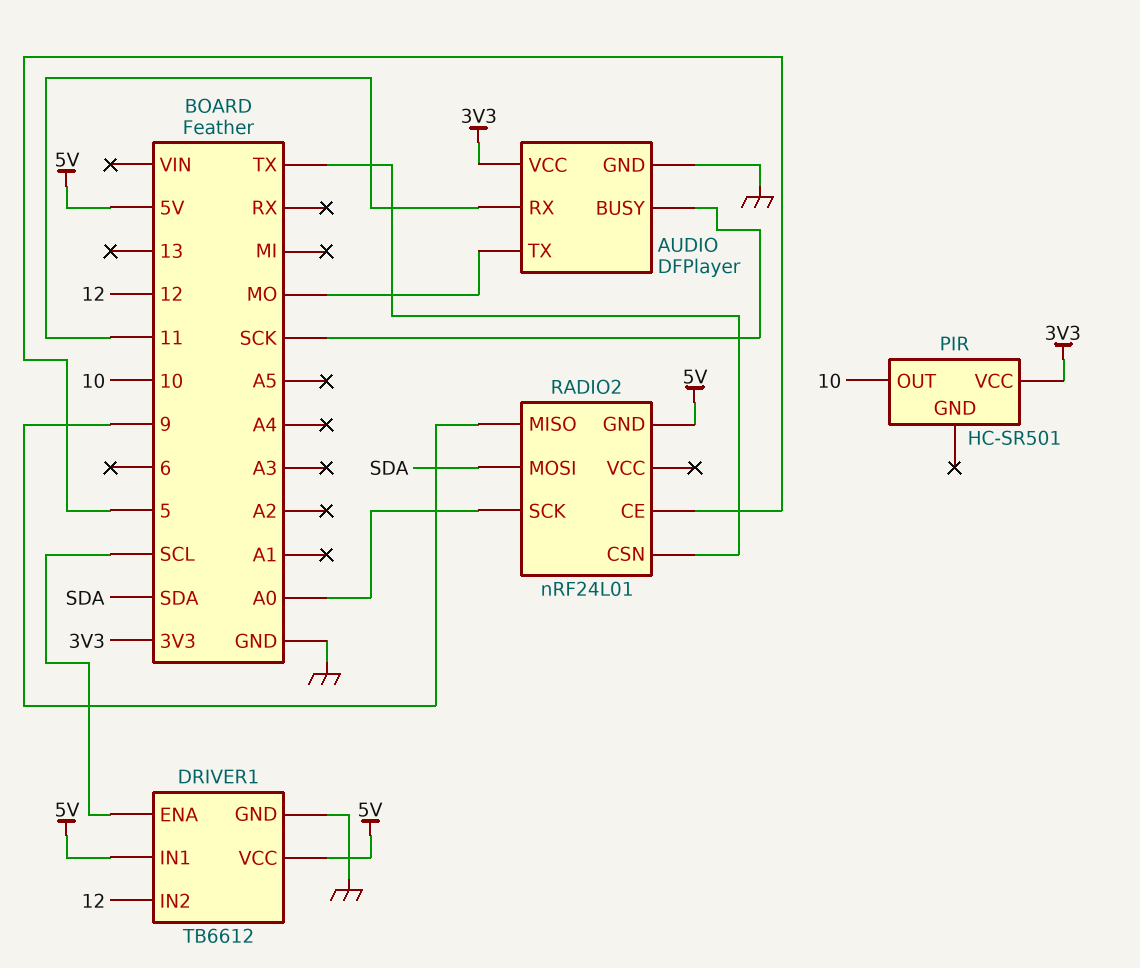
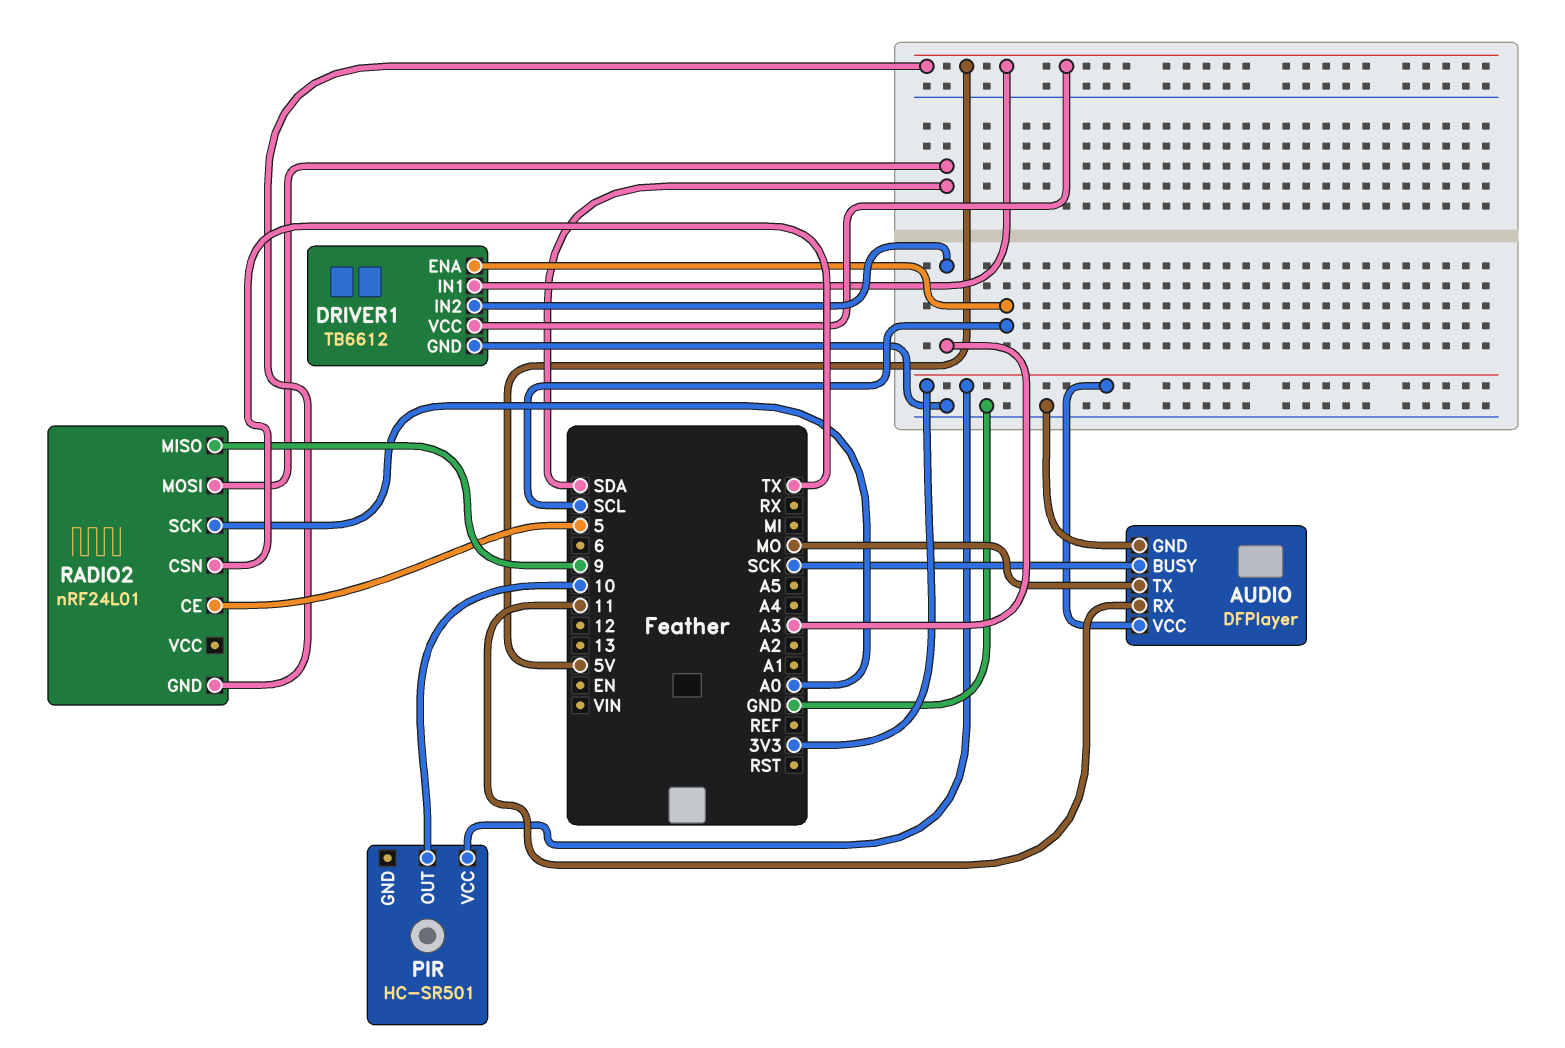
DRIVER1 pin IN2: 12 -> A3

